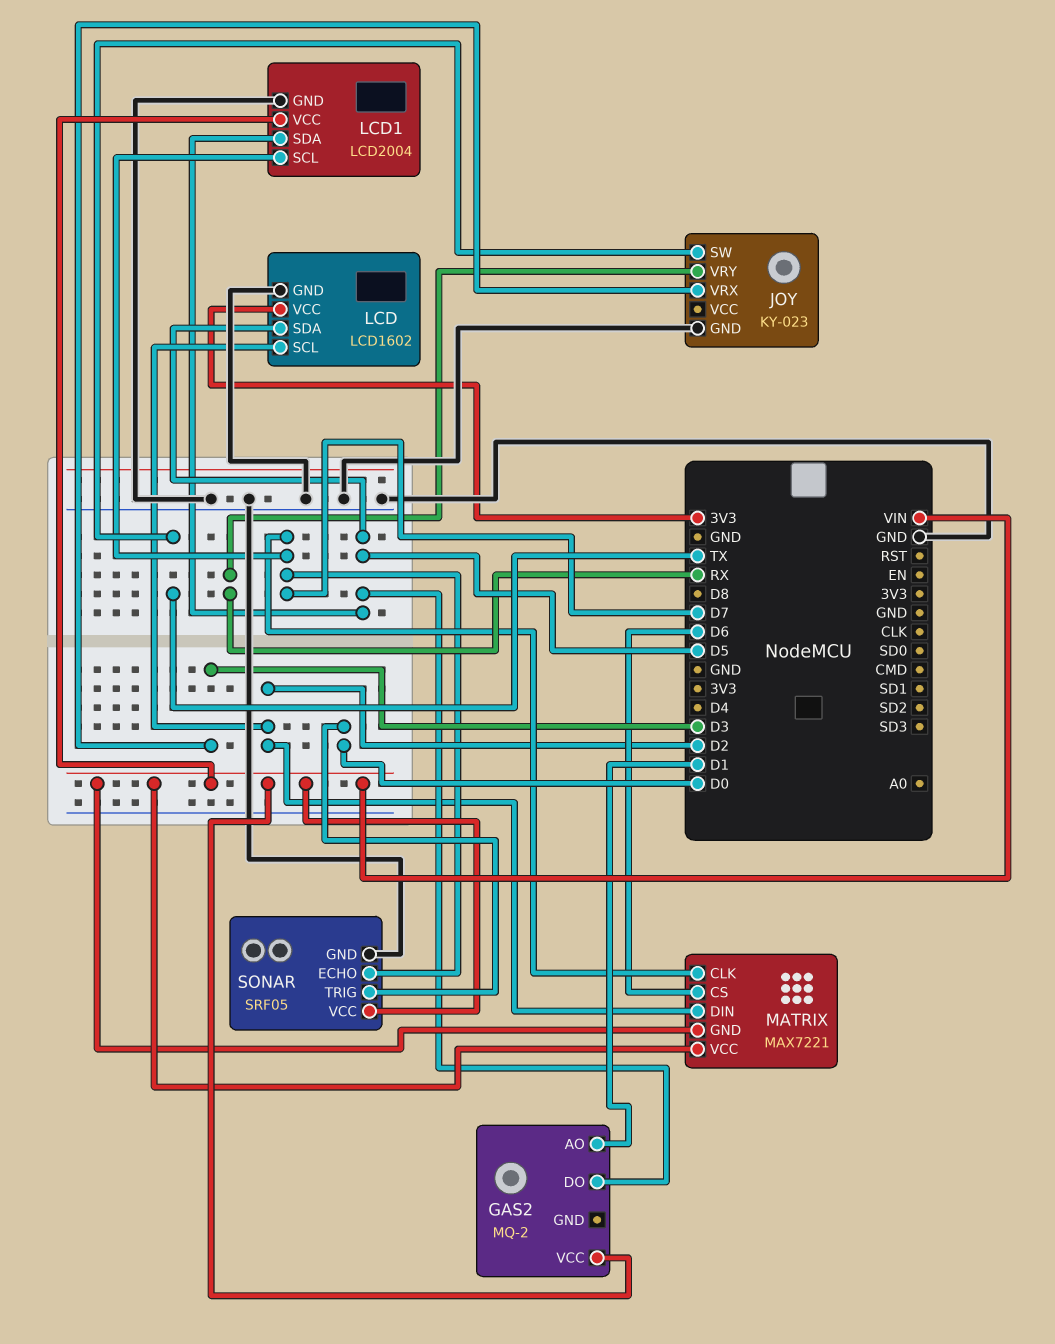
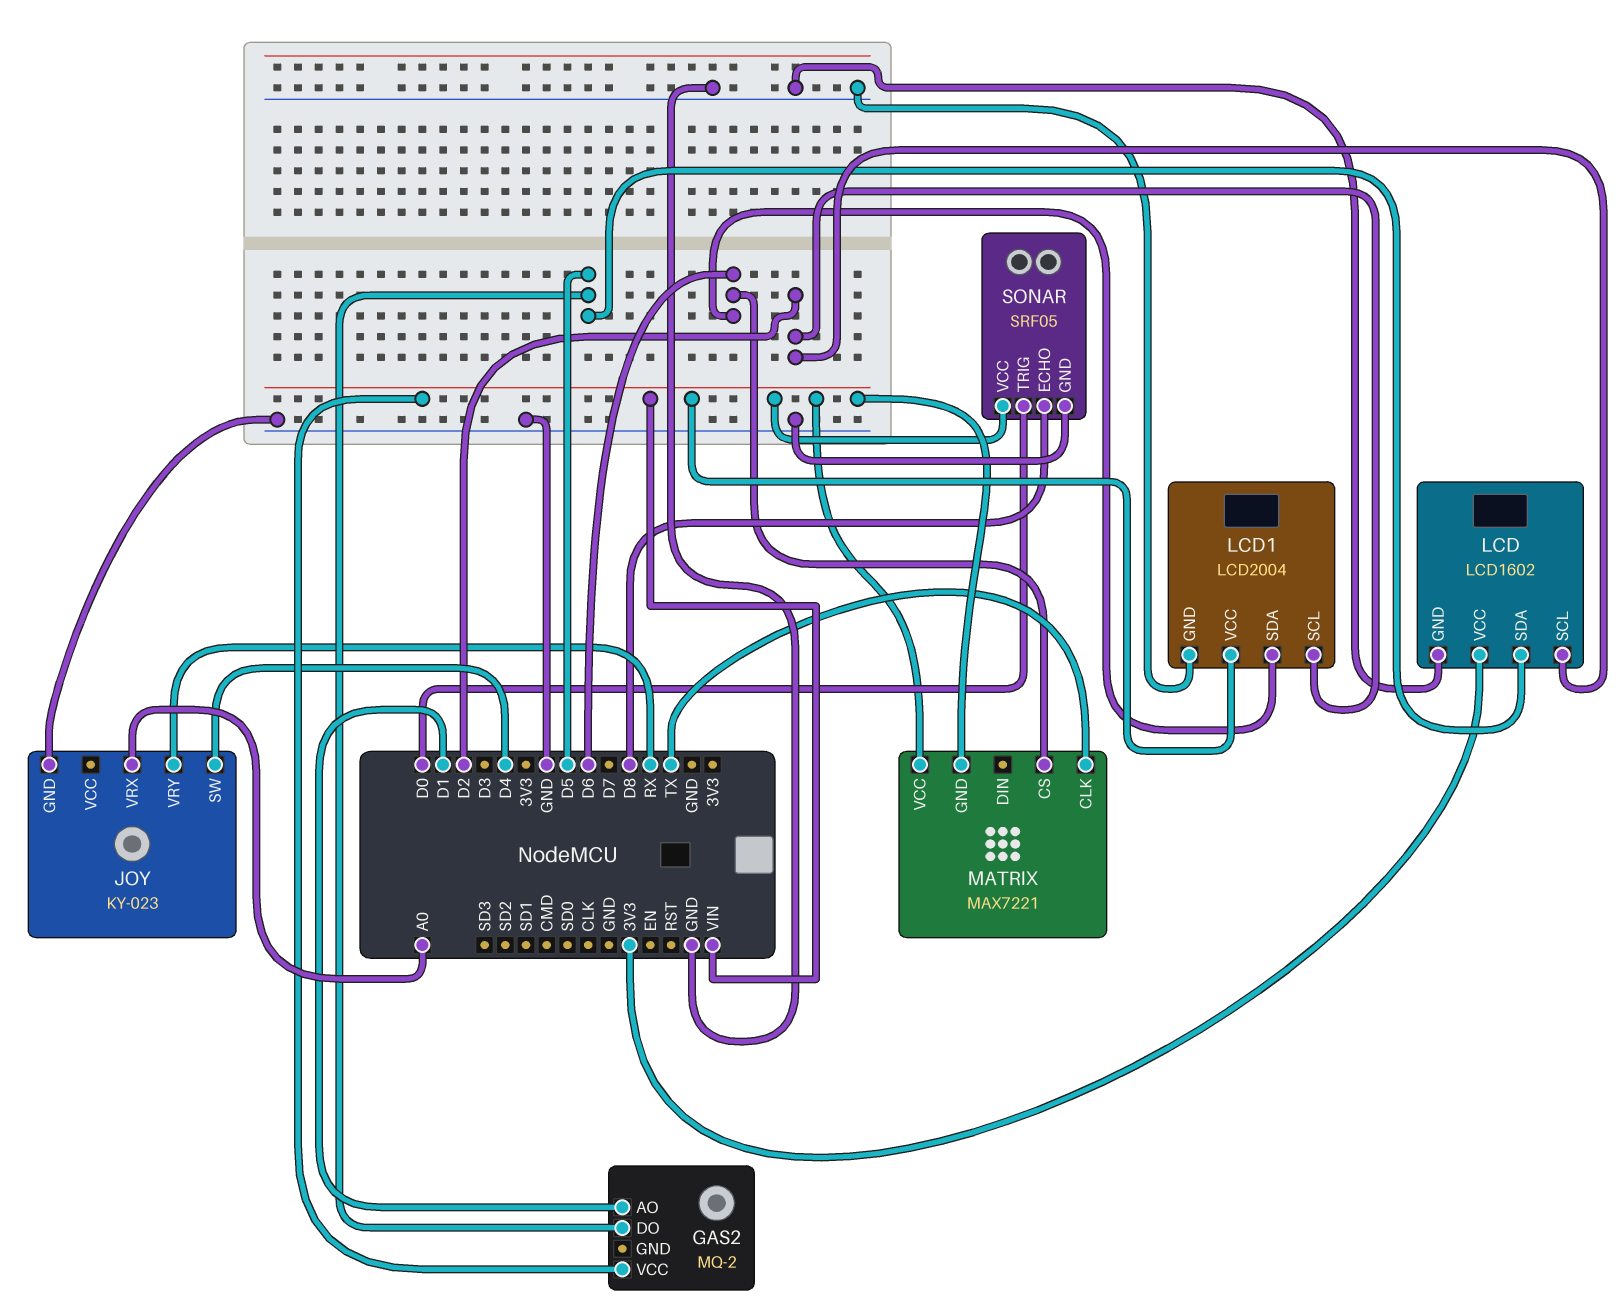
JOY pin SW: TX -> D4
JOY pin VRX: D3 -> A0
LCD1 pin SCL: D7 -> D2
LCD1 pin SDA: D5 -> D6
MATRIX pin CLK: D7 -> TX
MATRIX pin DIN: D2 -> none
SONAR pin ECHO: D7 -> D8

